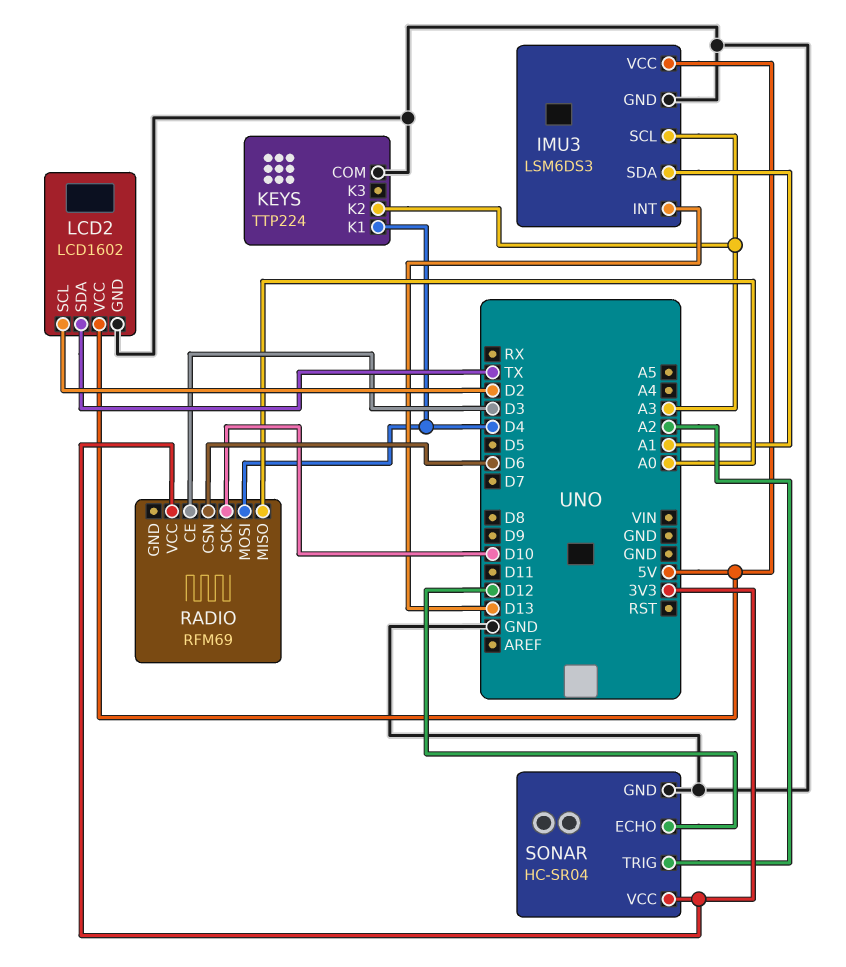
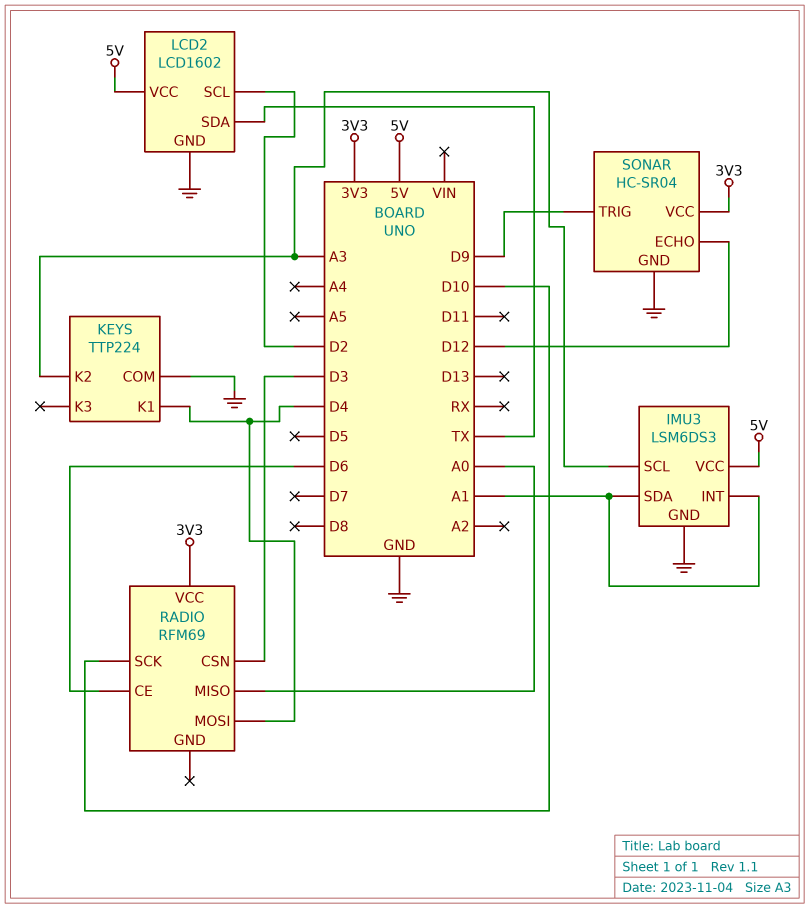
IMU3 pin INT: D13 -> A1
RADIO pin CE: D3 -> D6
RADIO pin CSN: D6 -> D3
SONAR pin TRIG: A2 -> D9

